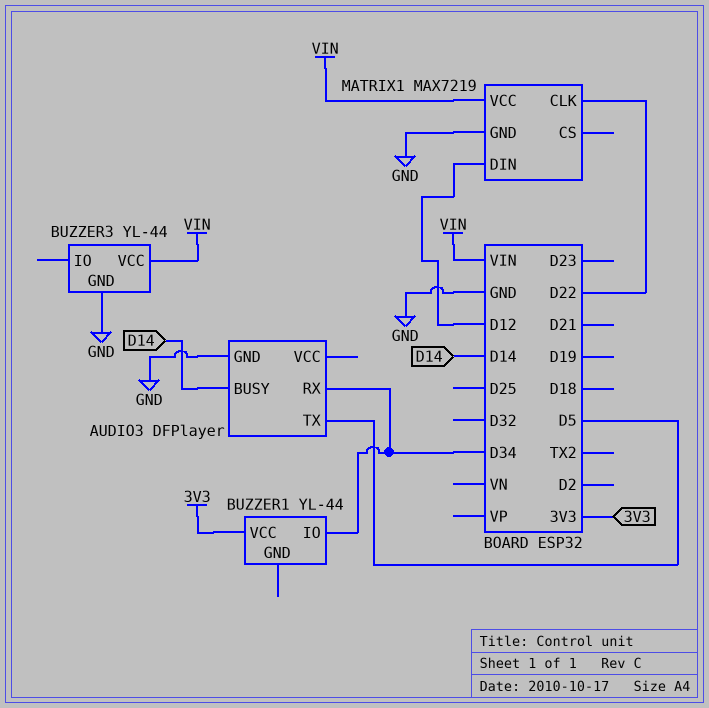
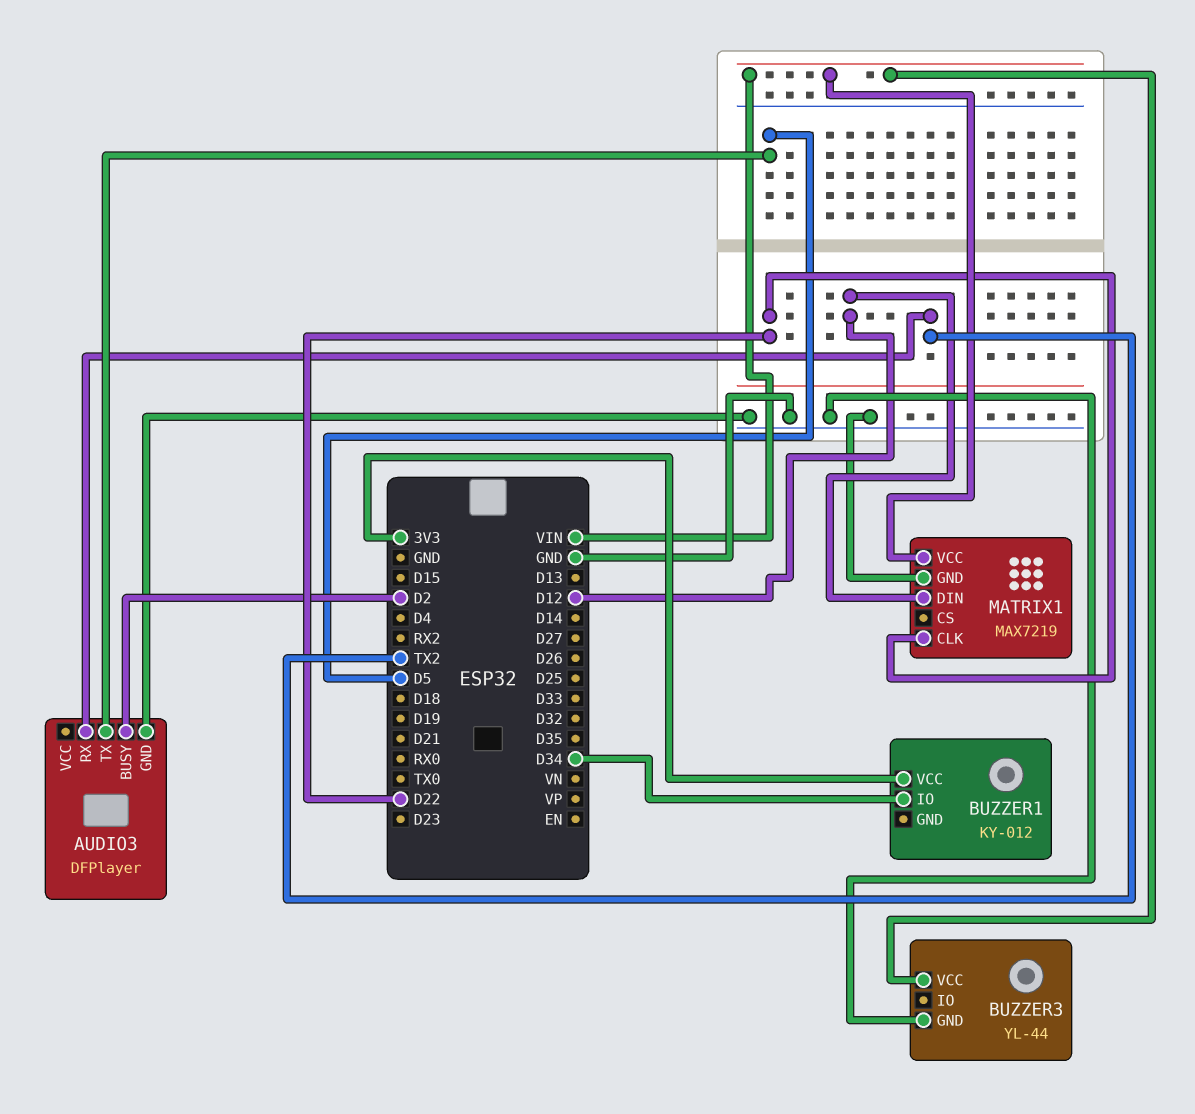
AUDIO3 pin BUSY: D14 -> D2
AUDIO3 pin RX: D34 -> TX2
BUZZER1: YL-44 -> KY-012

